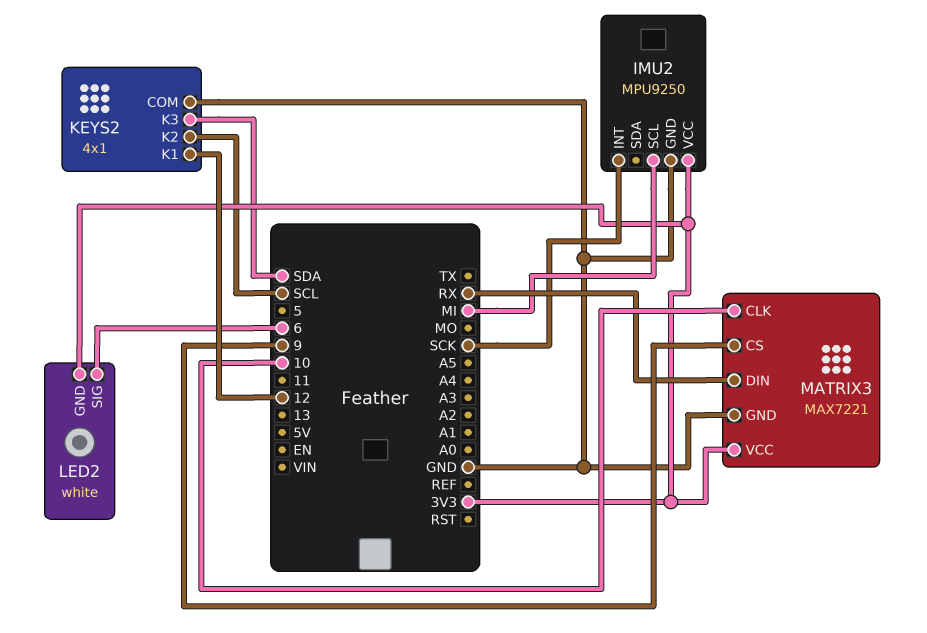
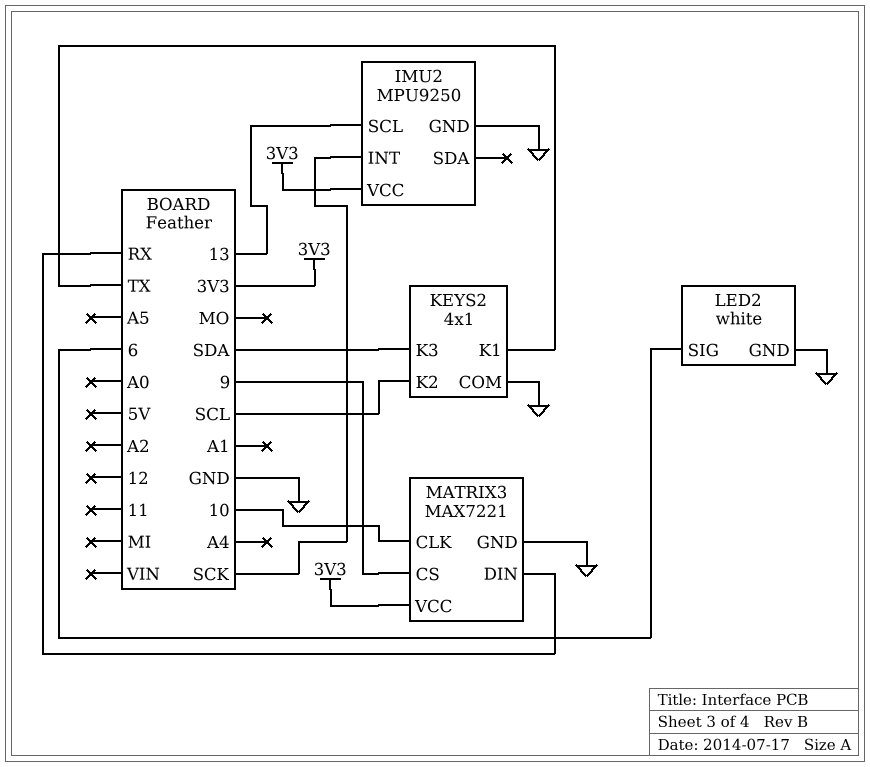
IMU2 pin SCL: MI -> 13
KEYS2 pin K1: 12 -> TX
LED2 pin GND: 3V3 -> GND

